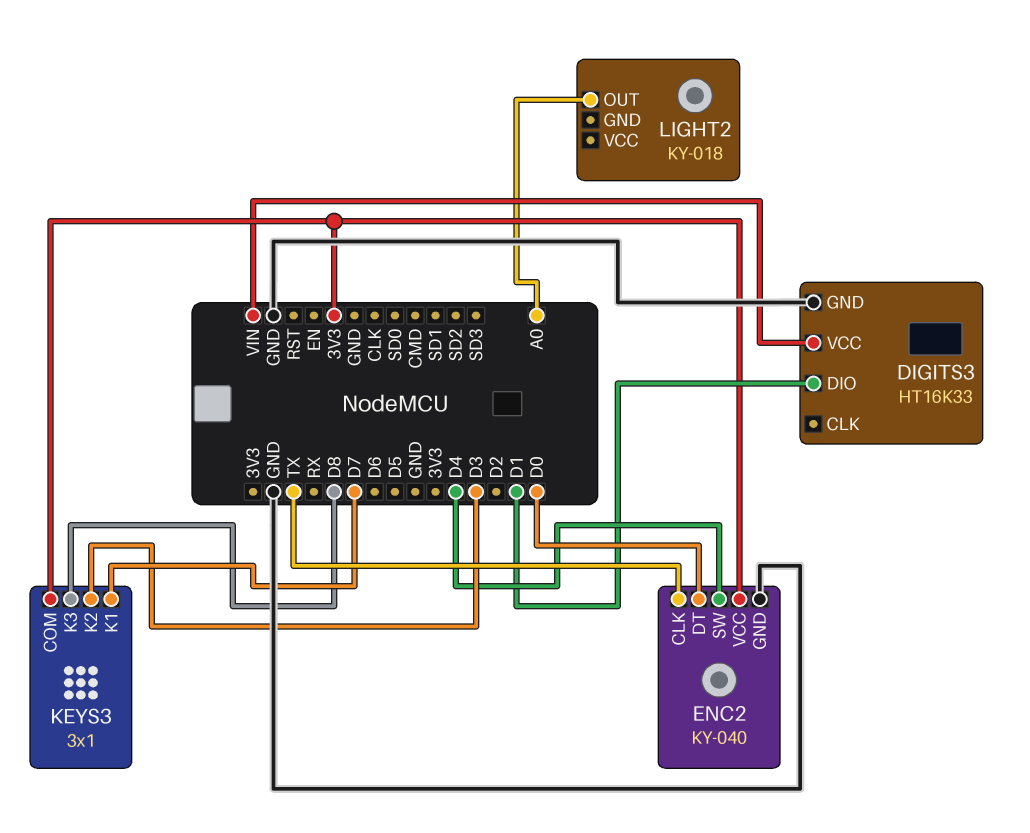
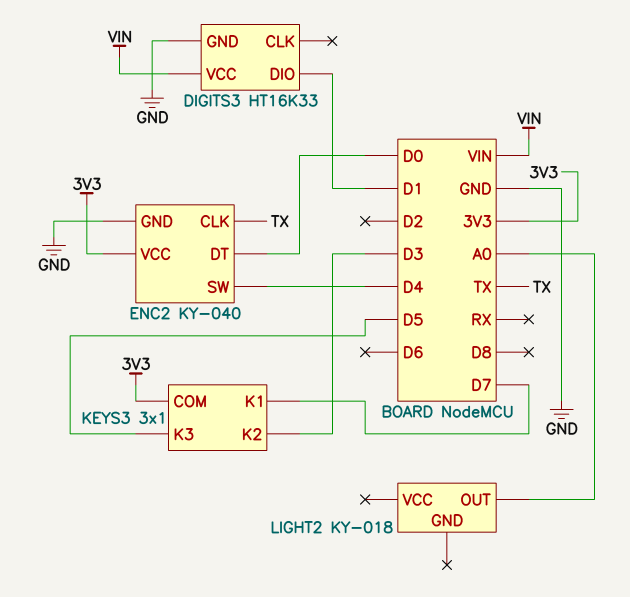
KEYS3 pin K3: D8 -> D5

